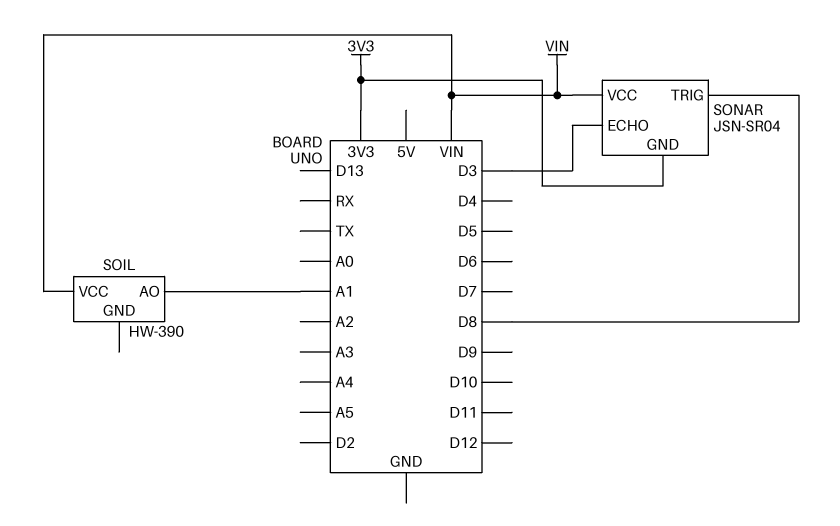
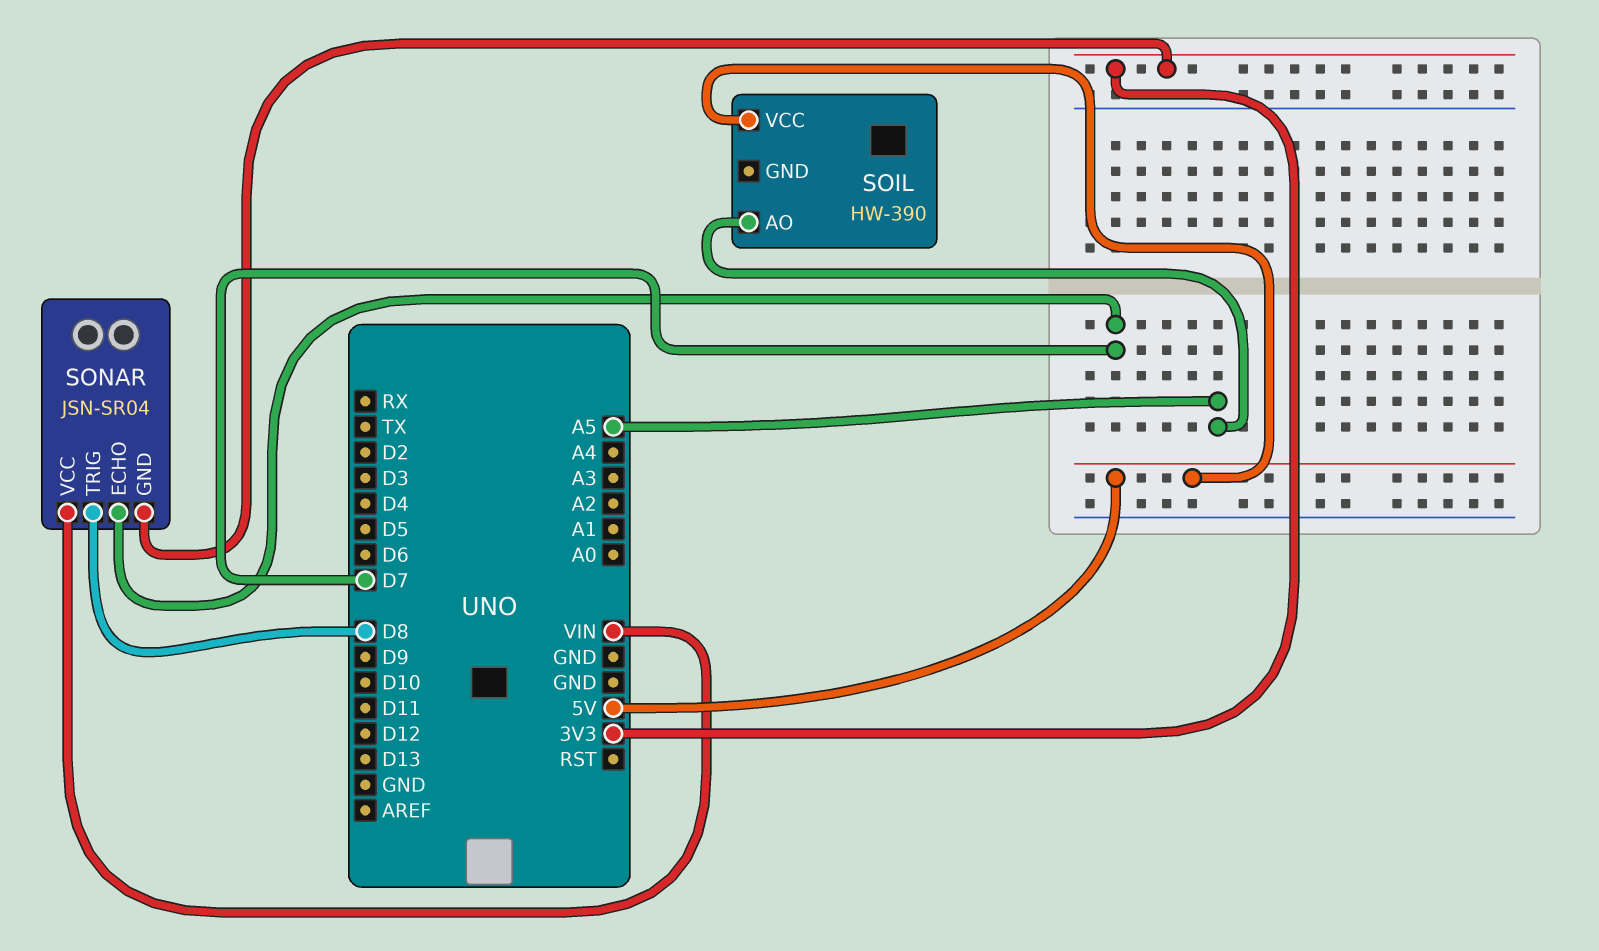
SOIL pin AO: A1 -> A5
SOIL pin VCC: VIN -> 5V
SONAR pin ECHO: D3 -> D7

